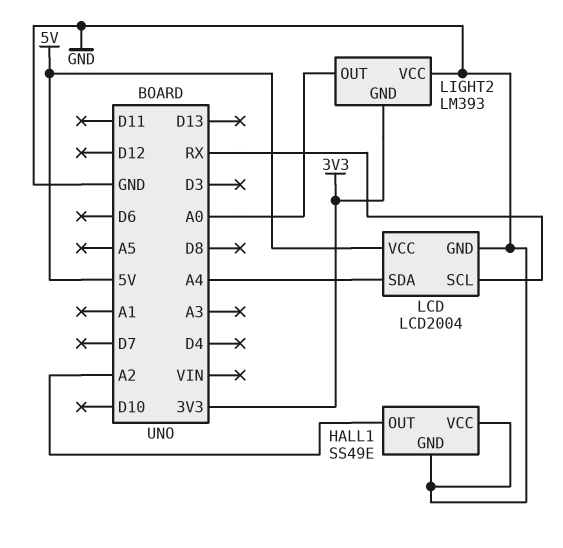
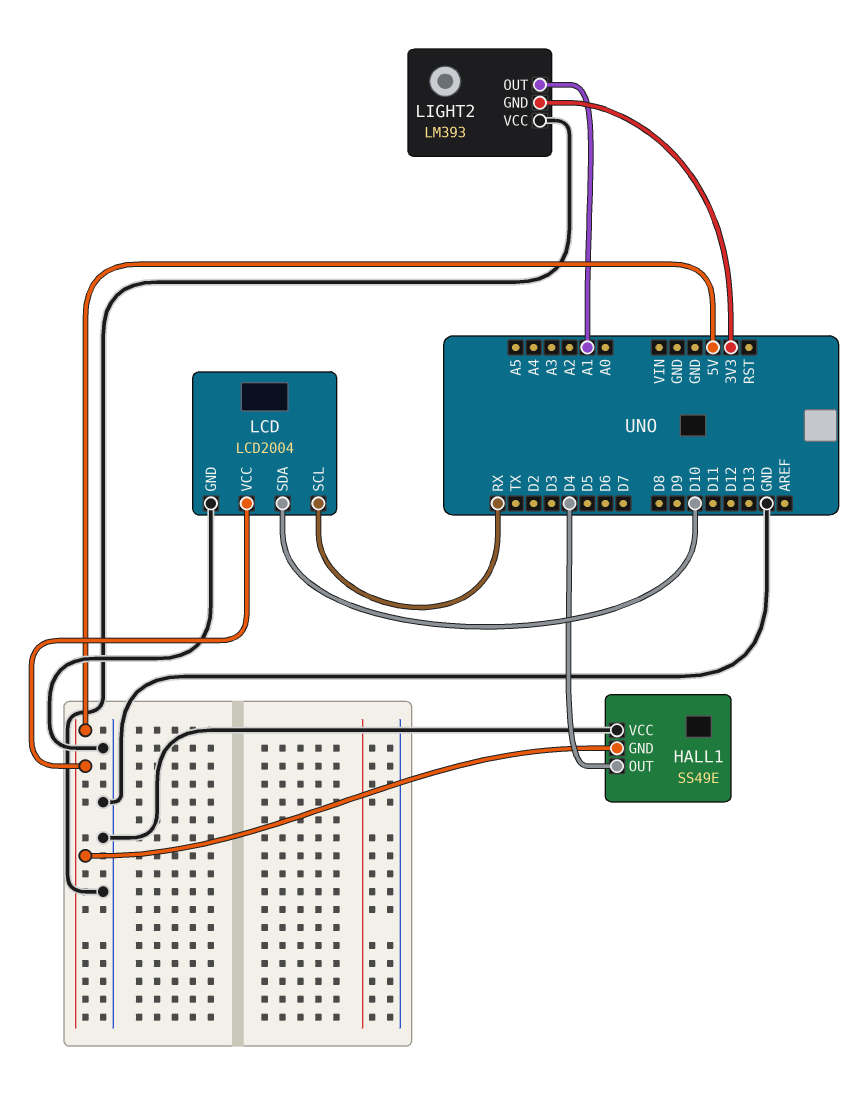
HALL1 pin GND: GND -> 5V
HALL1 pin OUT: A2 -> D4
LCD pin SDA: A4 -> D10
LIGHT2 pin OUT: A0 -> A1

